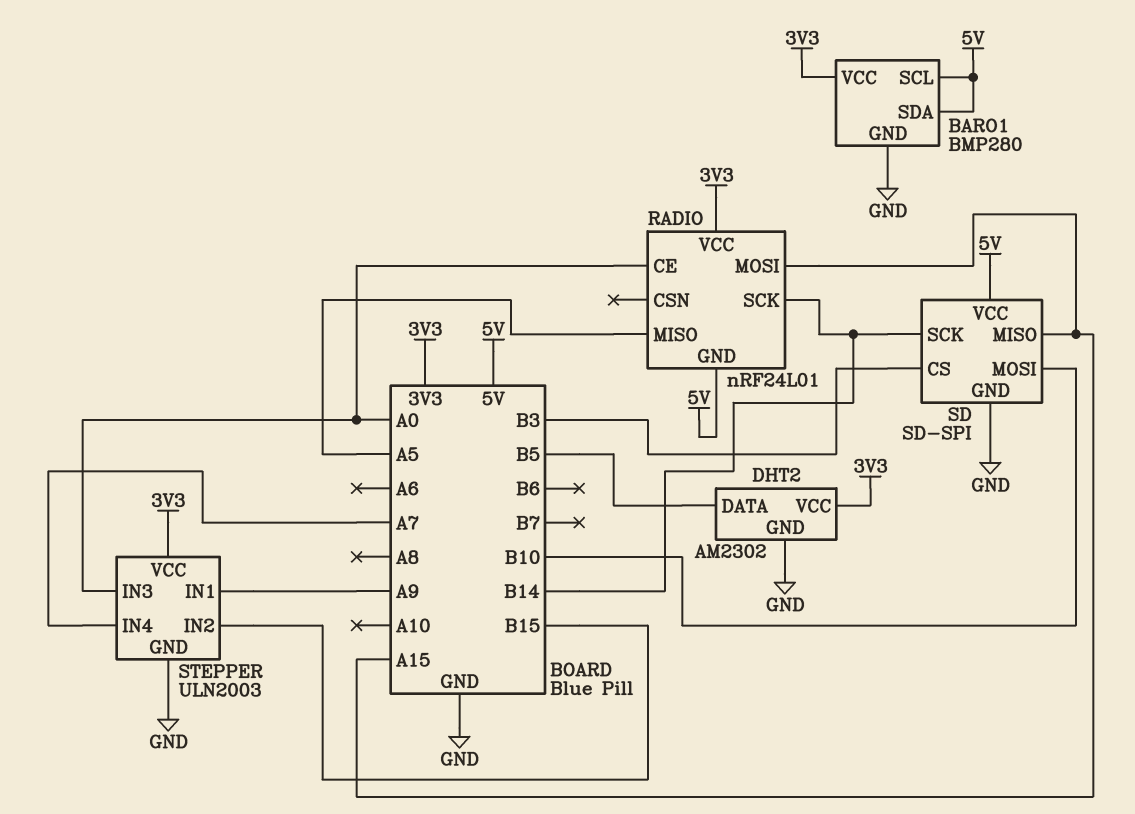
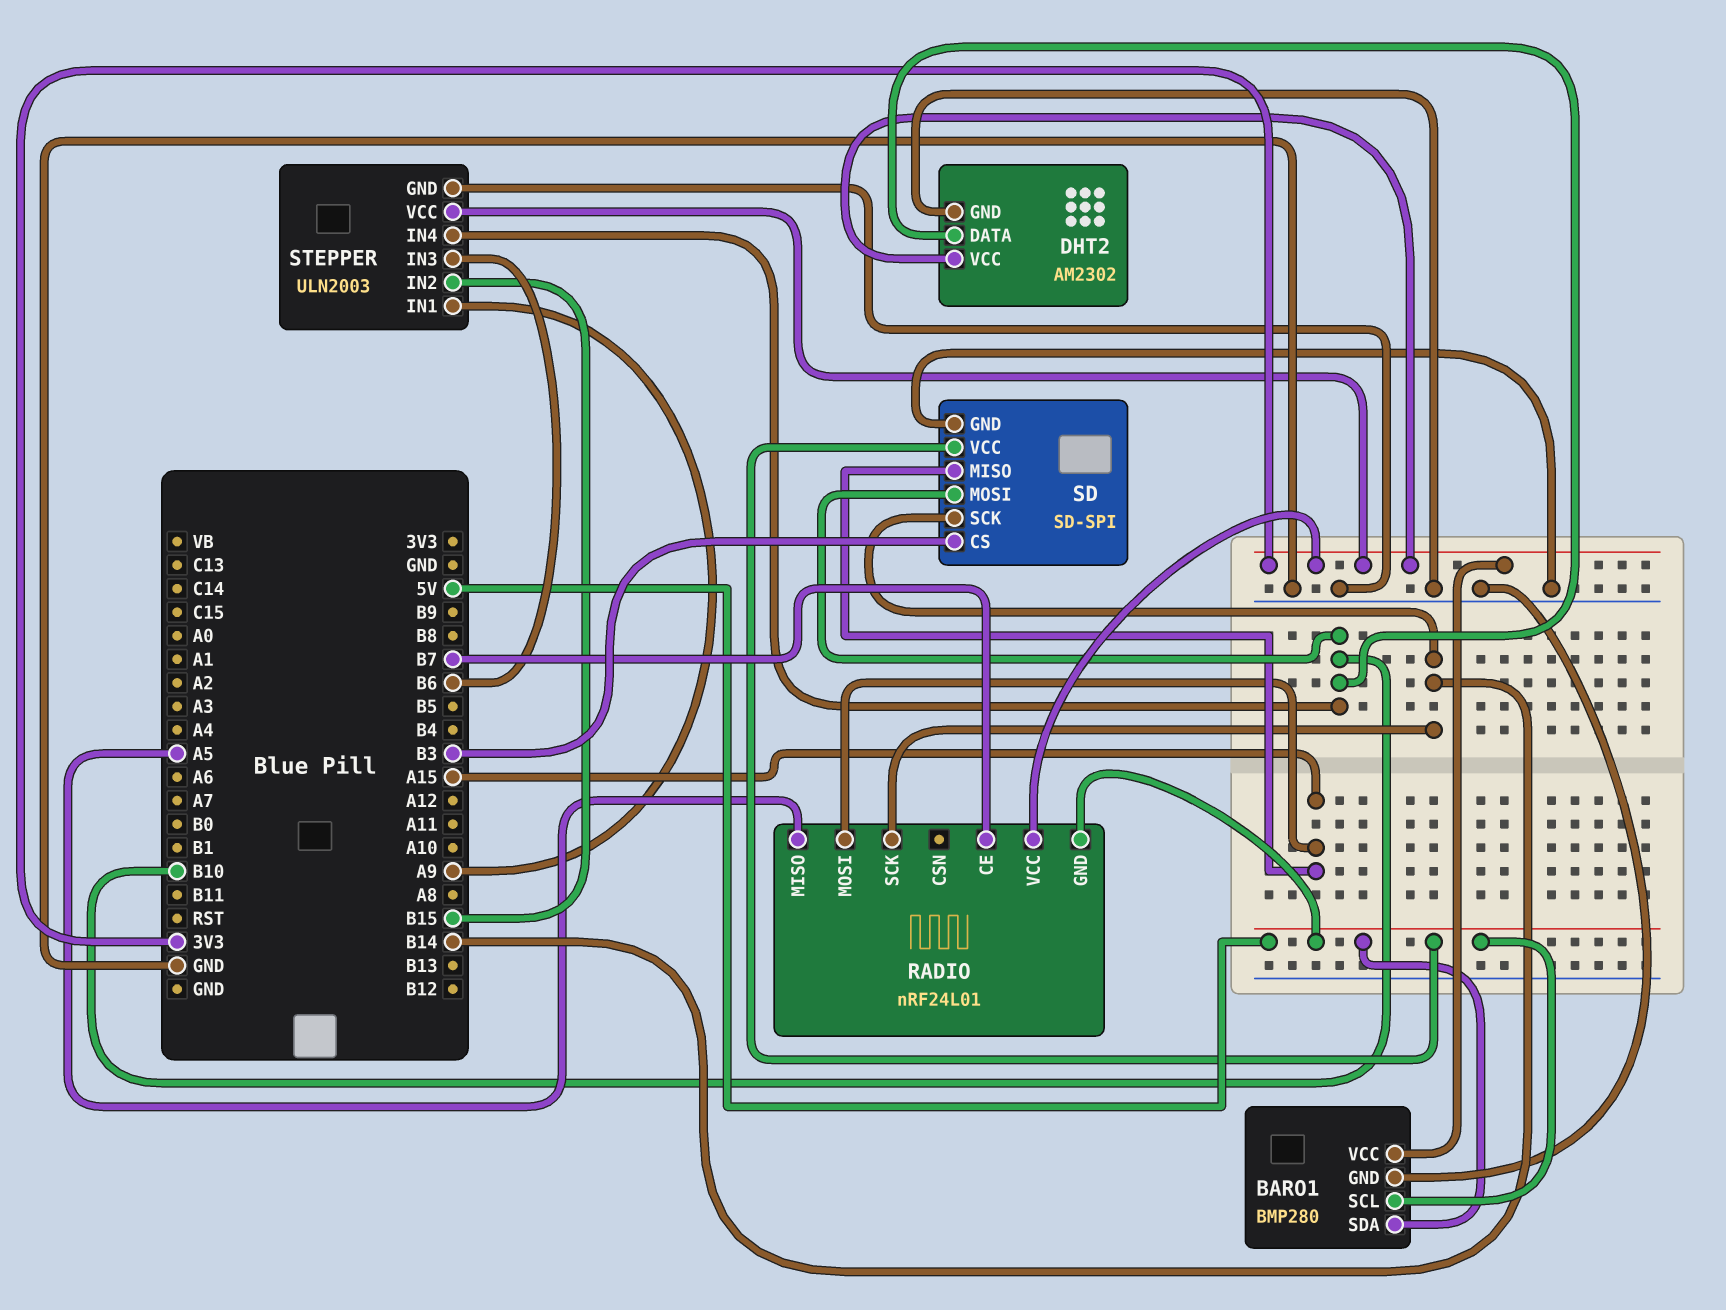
DHT2 pin DATA: B5 -> B10
RADIO pin CE: A0 -> B7
STEPPER pin IN3: A0 -> B6
STEPPER pin IN4: A7 -> B10

